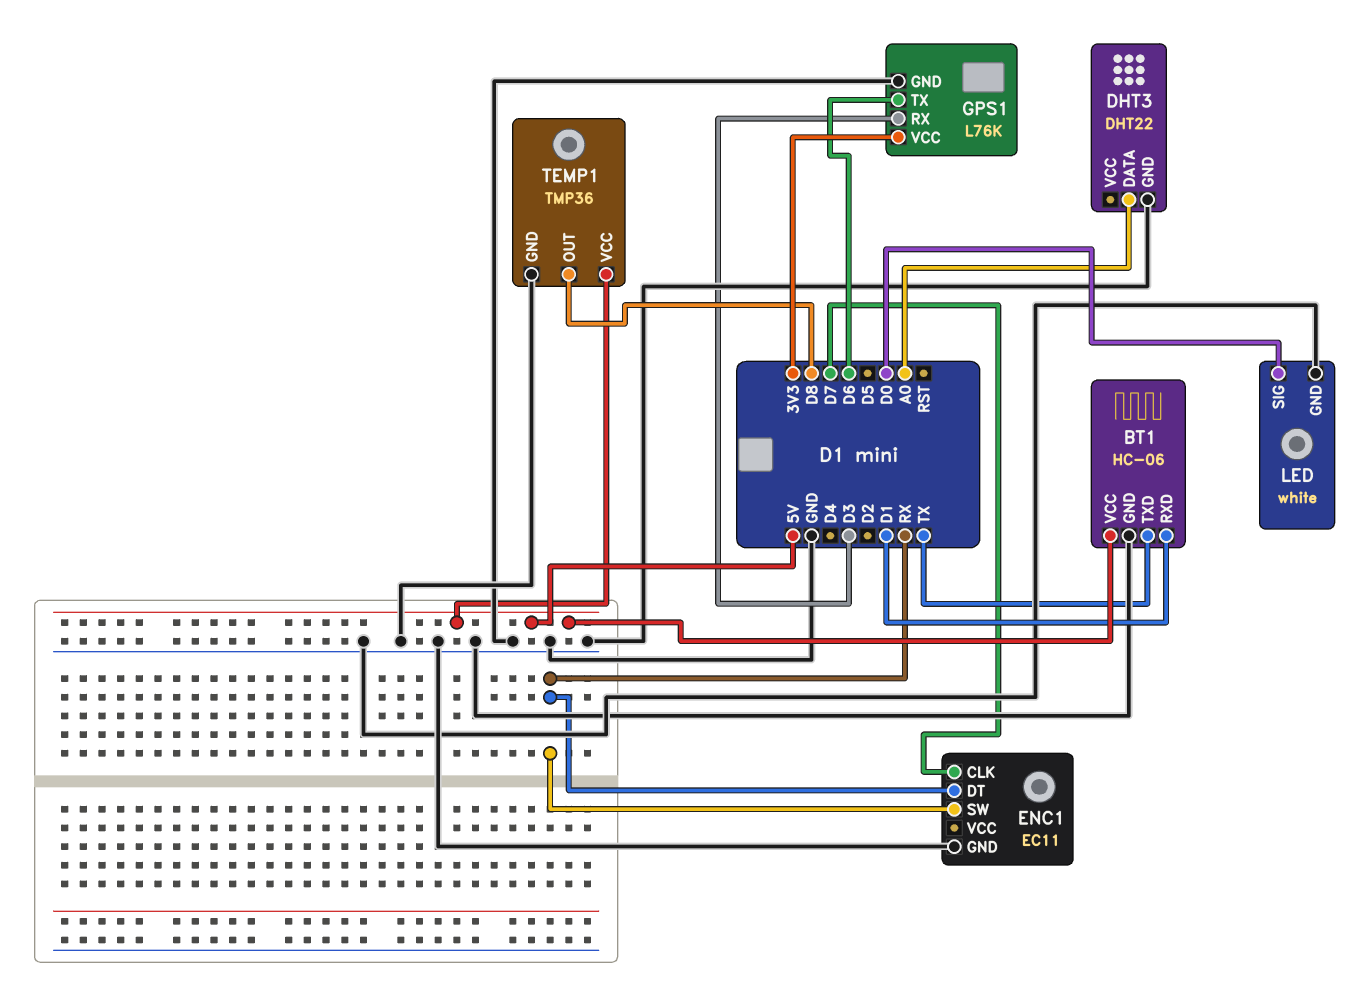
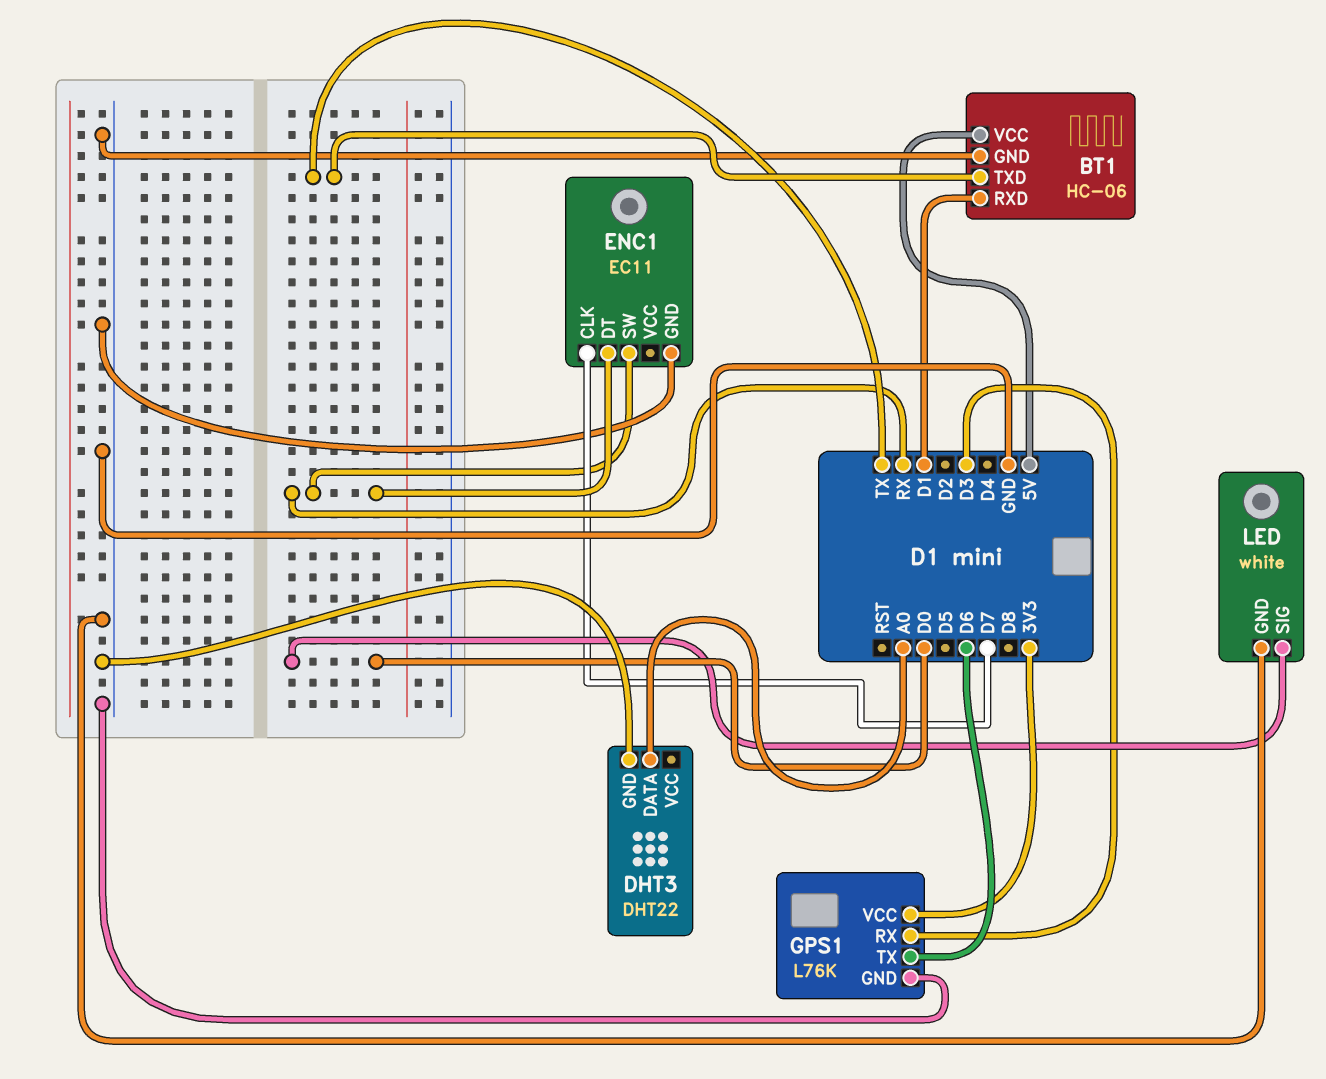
TEMP1: TMP36 -> none
TEMP1 pin GND: GND -> none
TEMP1 pin OUT: D8 -> none
TEMP1 pin VCC: 5V -> none

